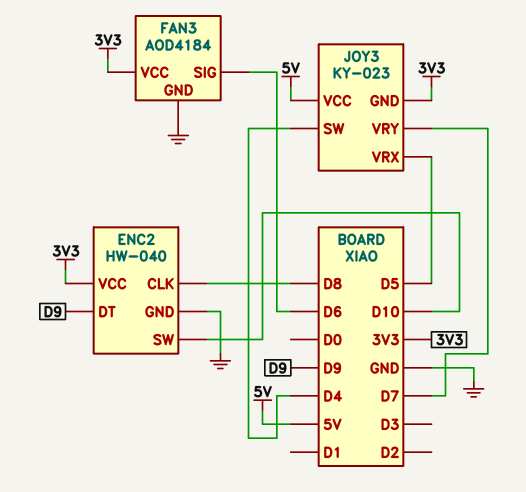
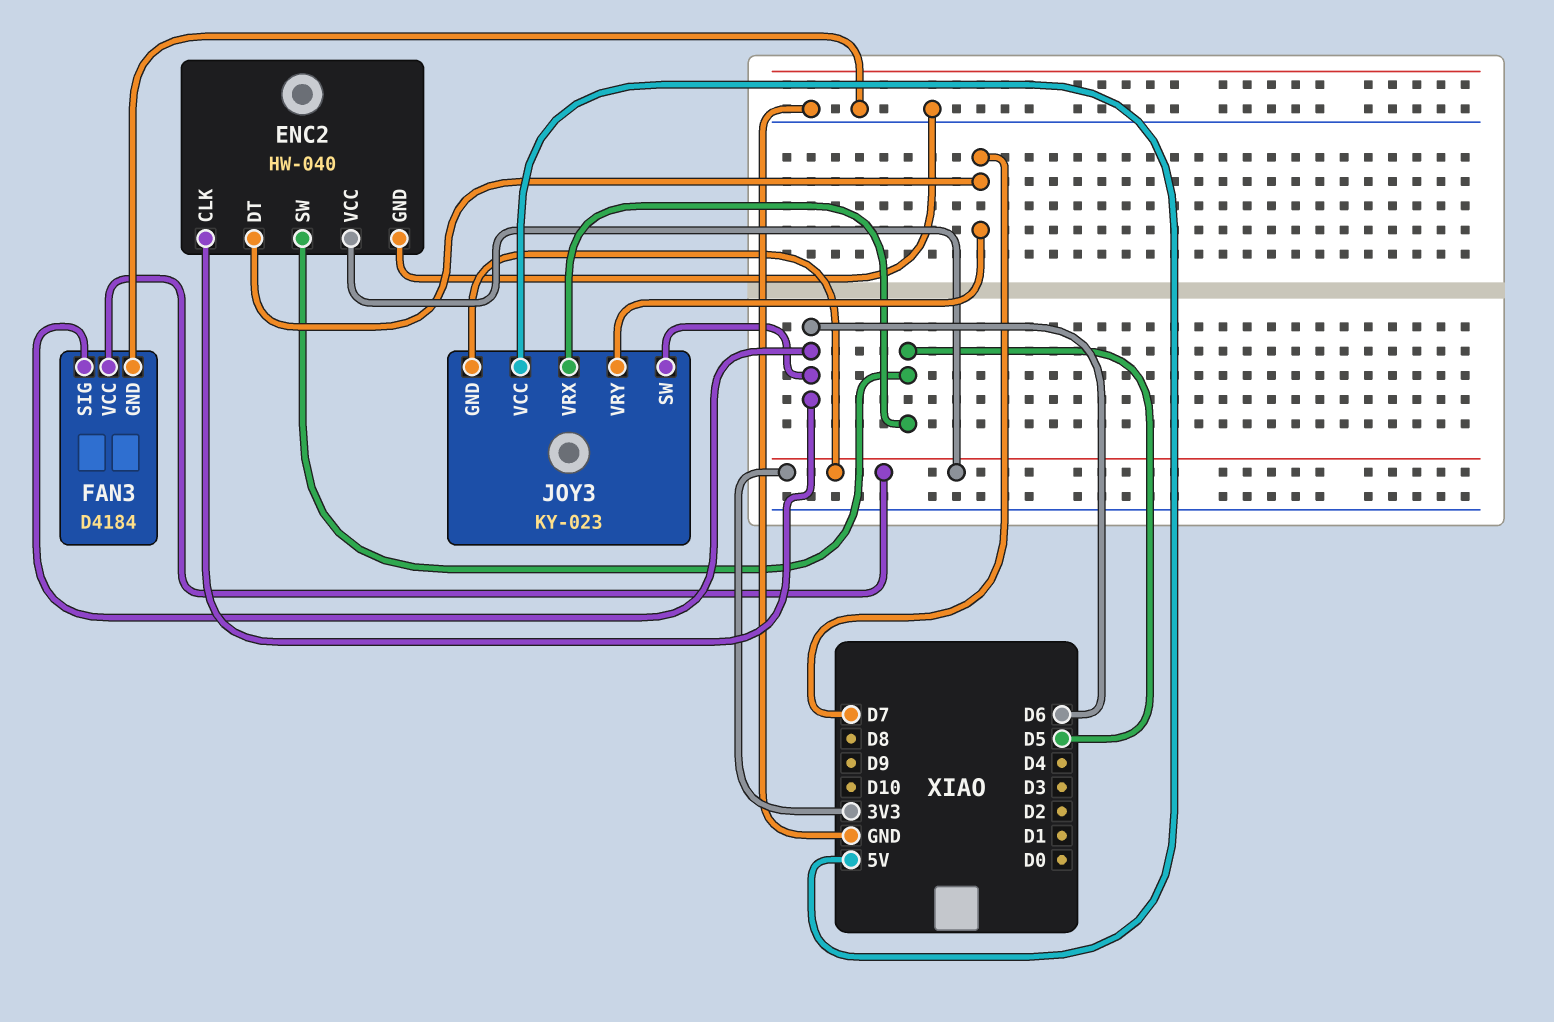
ENC2 pin CLK: D8 -> D6
ENC2 pin DT: D9 -> D7
ENC2 pin SW: D10 -> D5
FAN3: AOD4184 -> D4184
JOY3 pin SW: D4 -> D6

